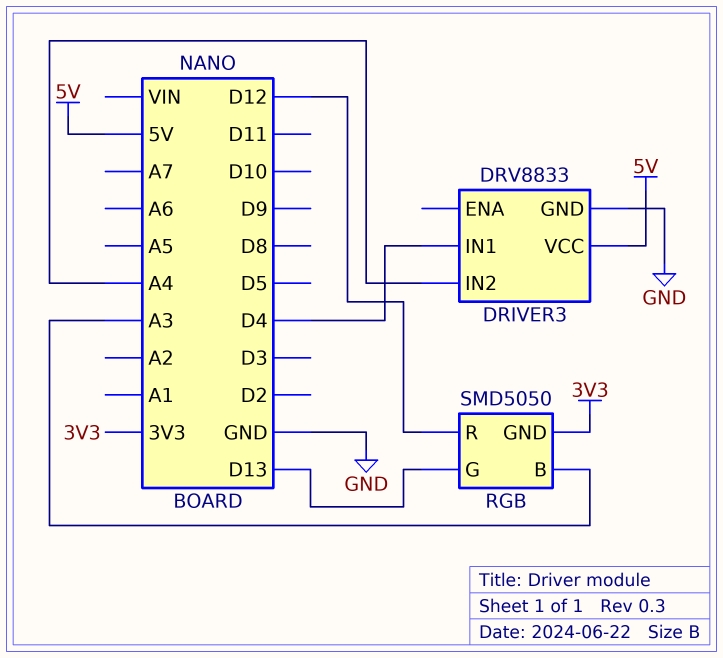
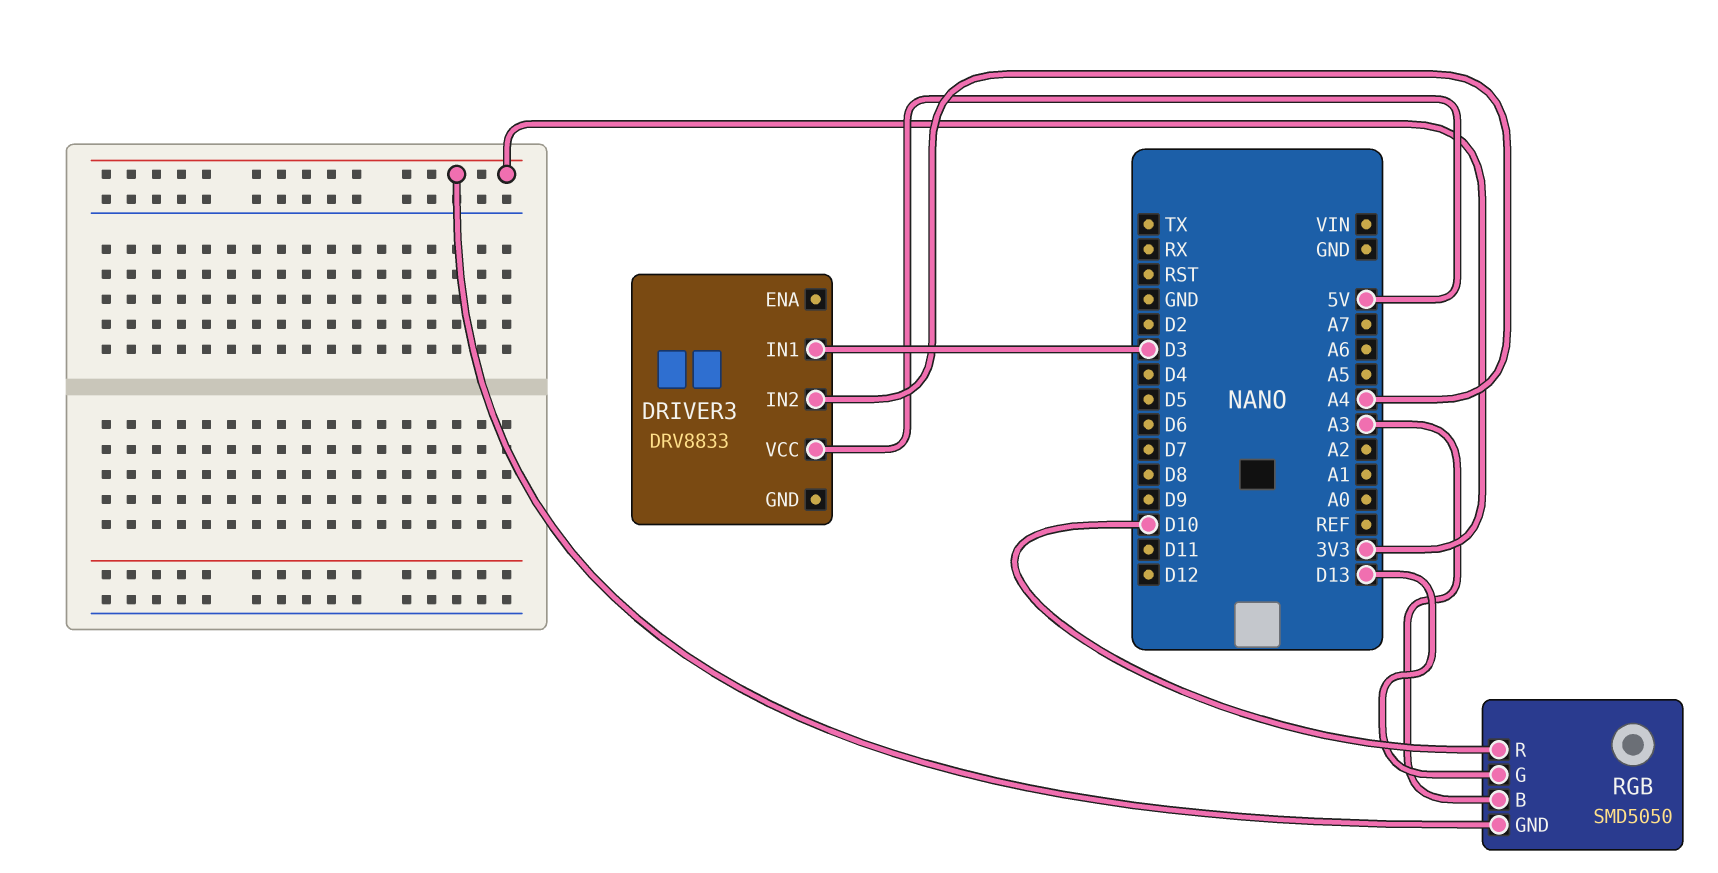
DRIVER3 pin GND: GND -> none
DRIVER3 pin IN1: D4 -> D3
RGB pin R: D12 -> D10

